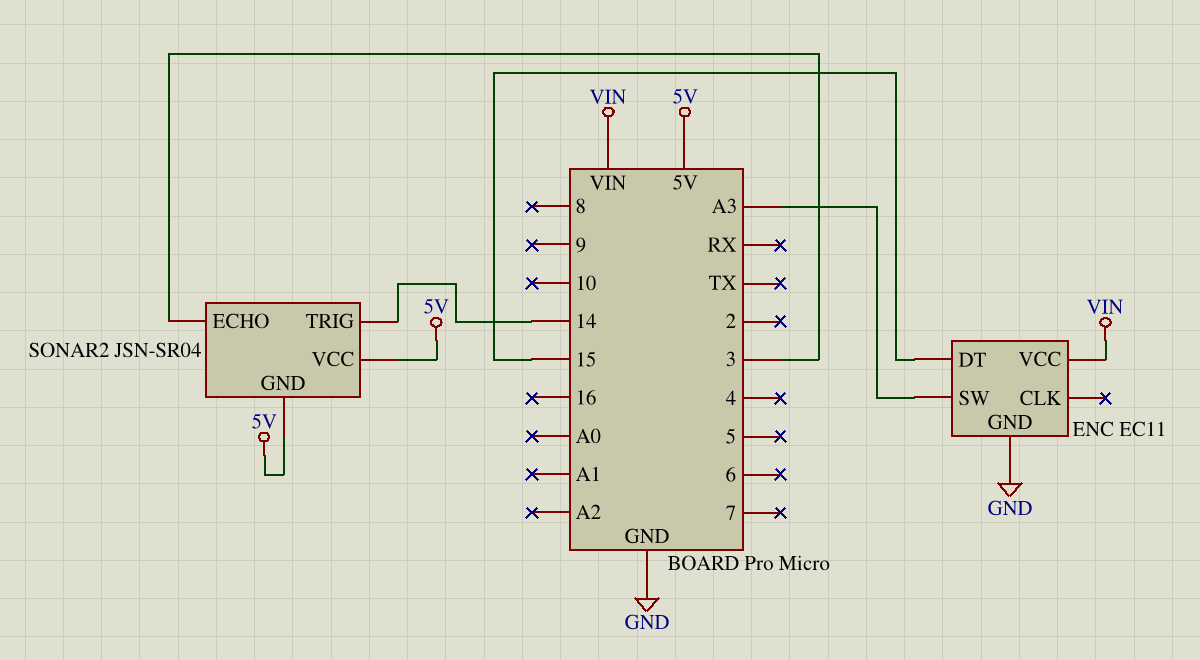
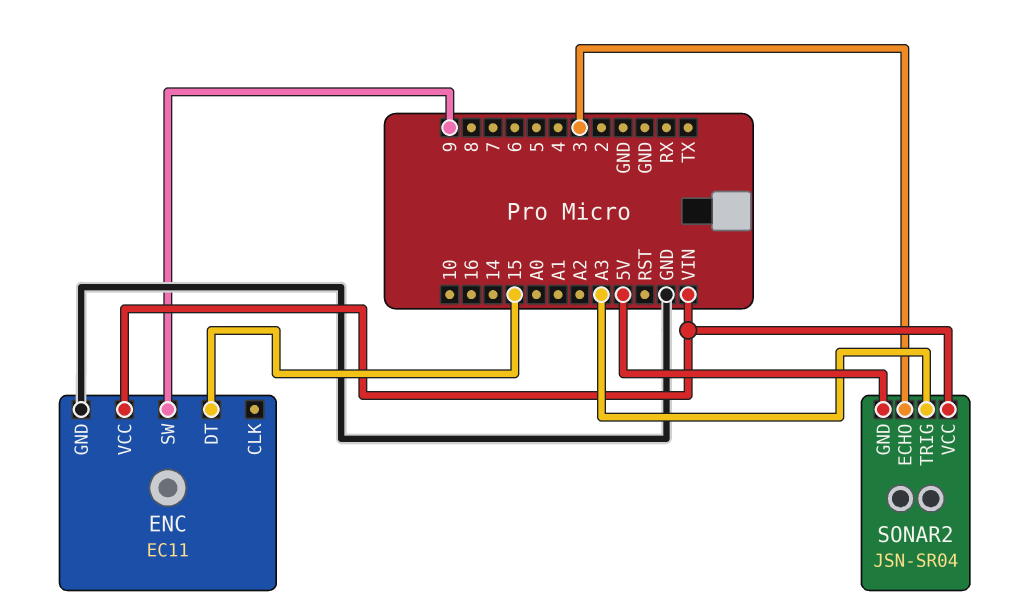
ENC pin SW: A3 -> 9
SONAR2 pin TRIG: 14 -> A3
SONAR2 pin VCC: 5V -> VIN

